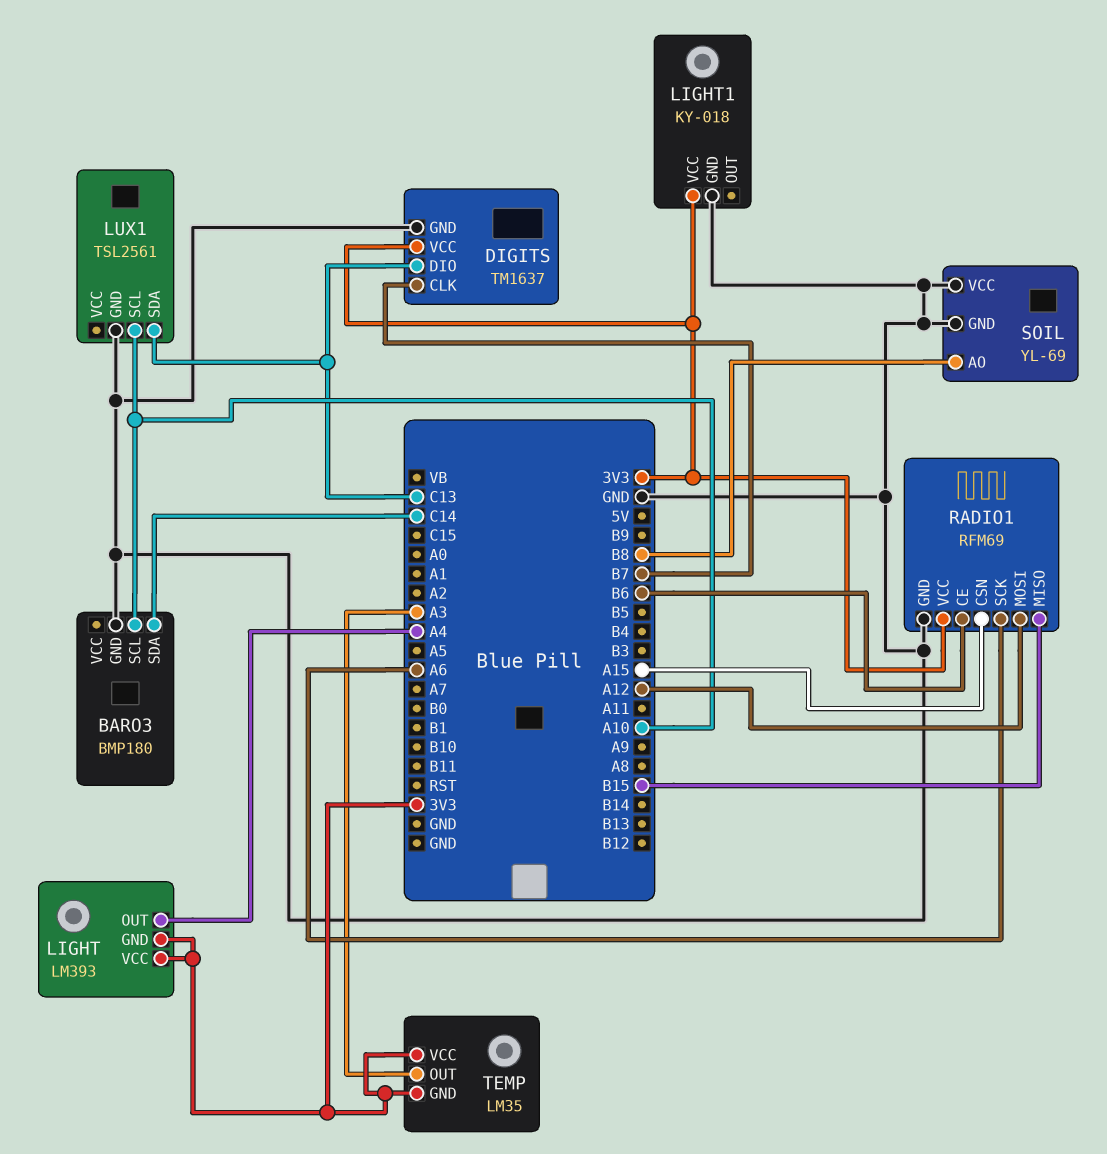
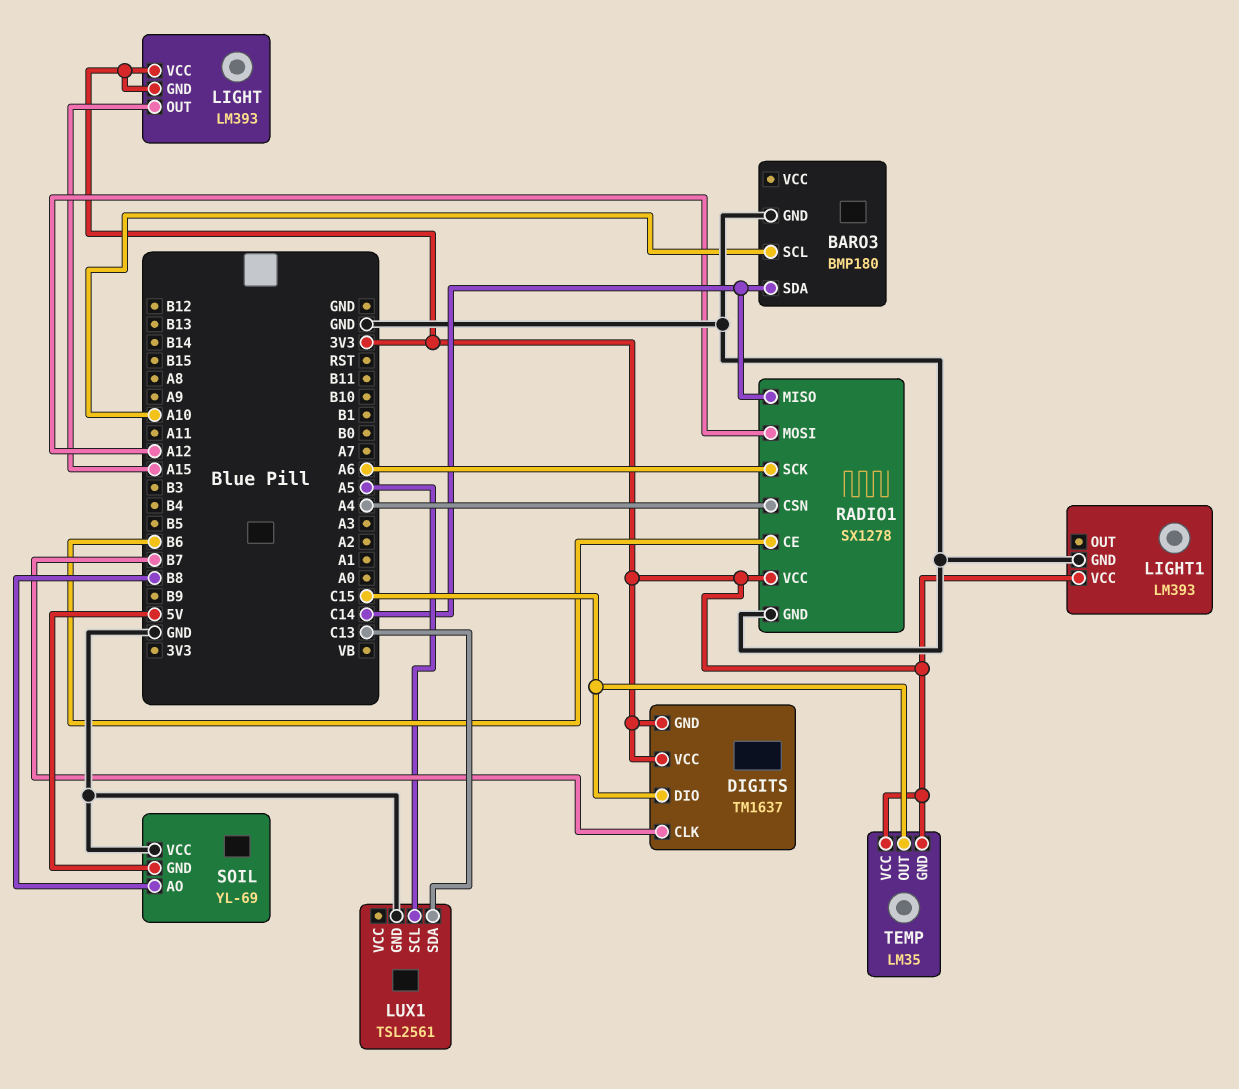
DIGITS pin DIO: C13 -> C15
DIGITS pin GND: GND -> 3V3
LIGHT pin OUT: A4 -> A15
LIGHT1: KY-018 -> LM393
LUX1 pin SCL: A10 -> A5
RADIO1: RFM69 -> SX1278
RADIO1 pin CSN: A15 -> A4
RADIO1 pin MISO: B15 -> C14
SOIL pin GND: GND -> 5V
TEMP pin OUT: A3 -> C15

